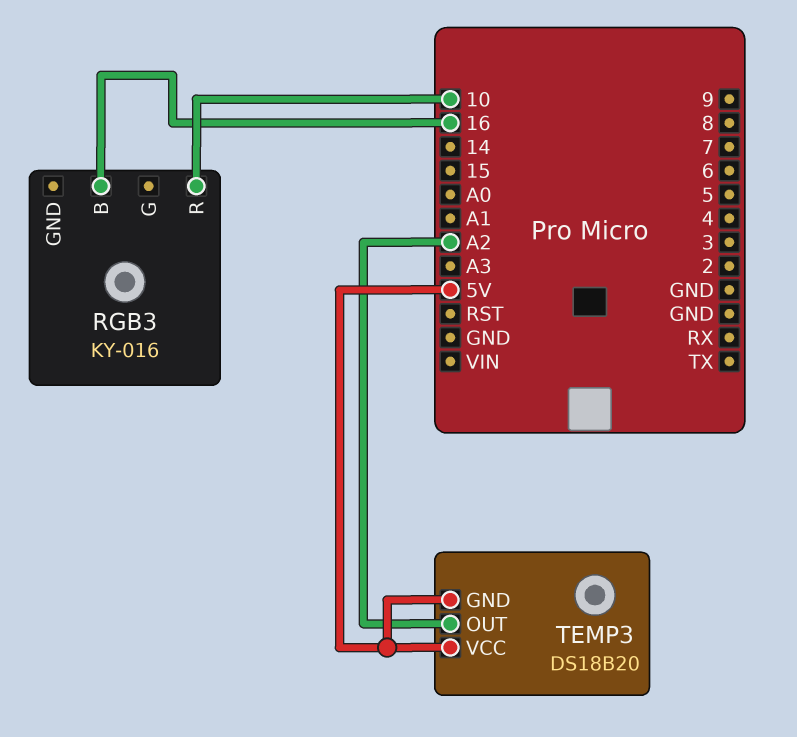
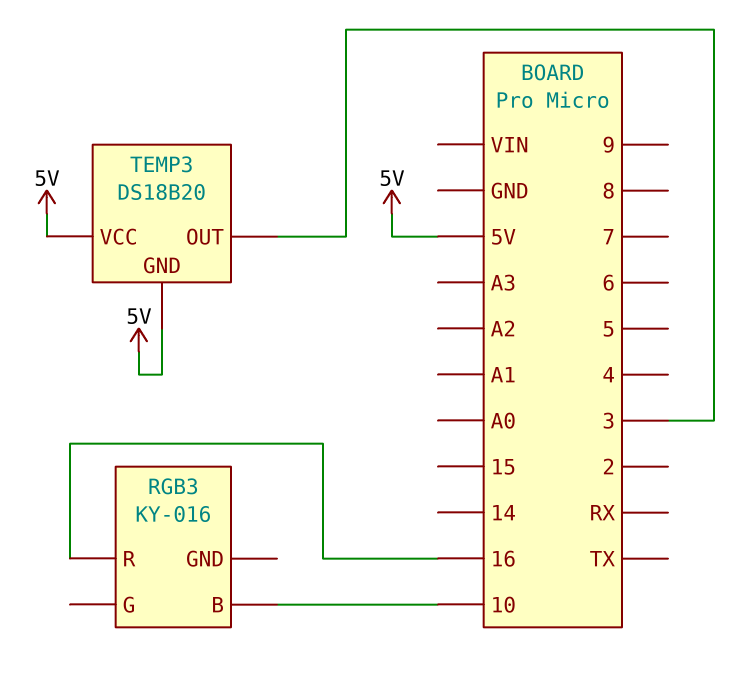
RGB3 pin B: 16 -> 10
RGB3 pin R: 10 -> 16
TEMP3 pin OUT: A2 -> 3

